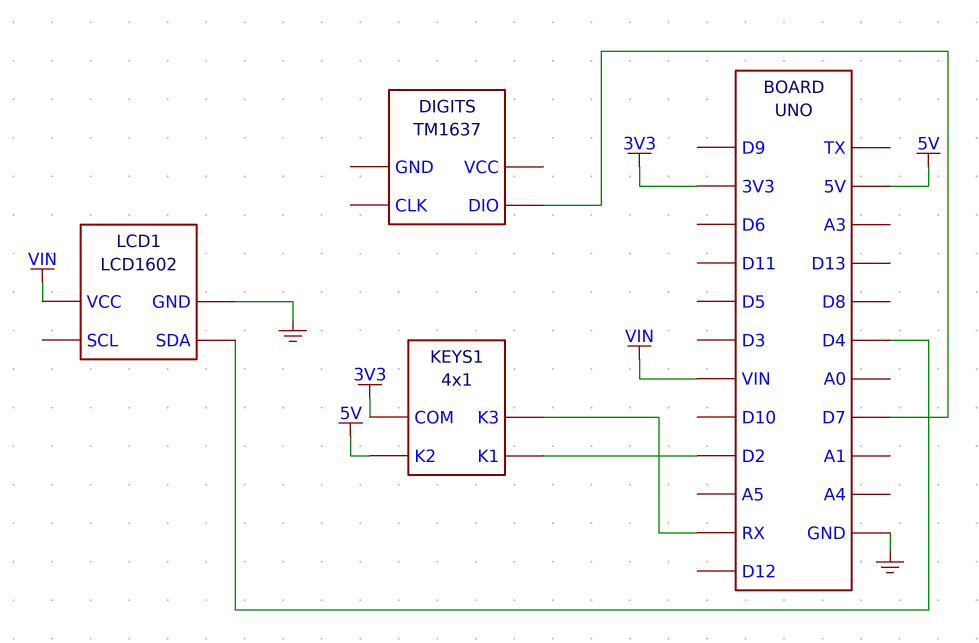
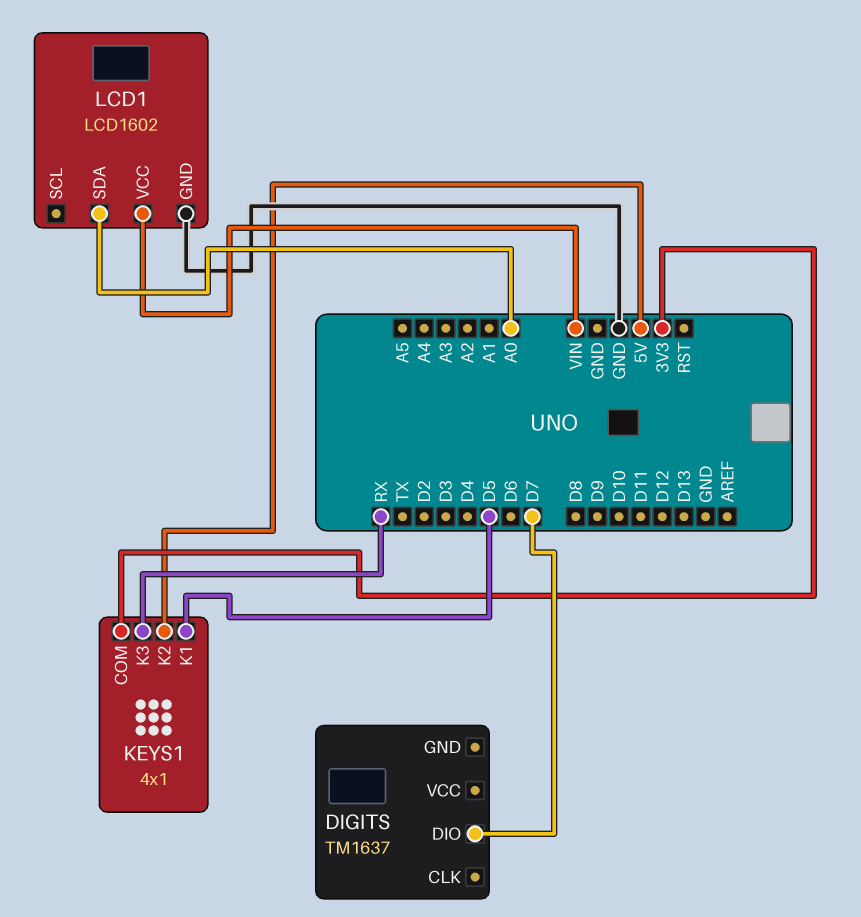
KEYS1 pin K1: D2 -> D5
LCD1 pin SDA: D4 -> A0

